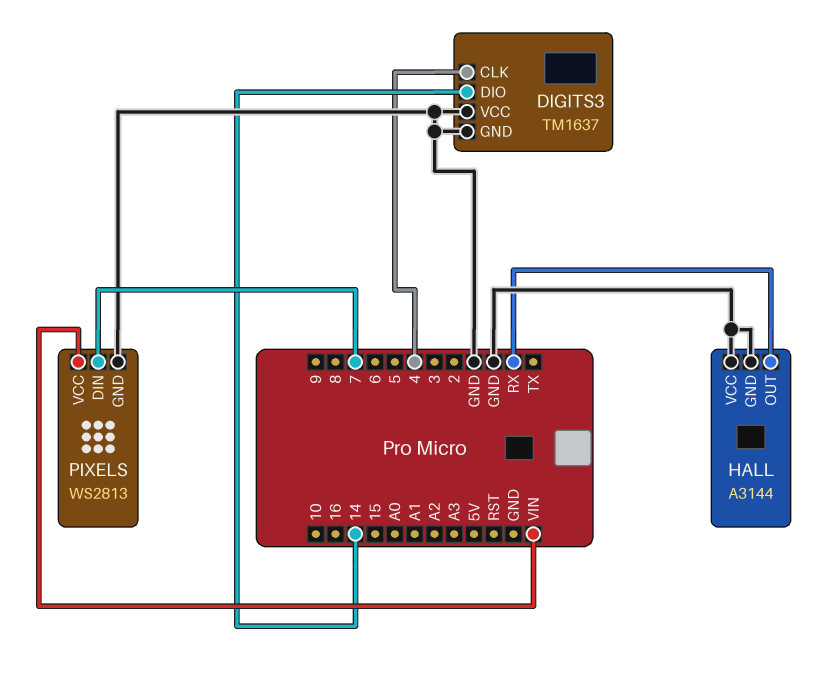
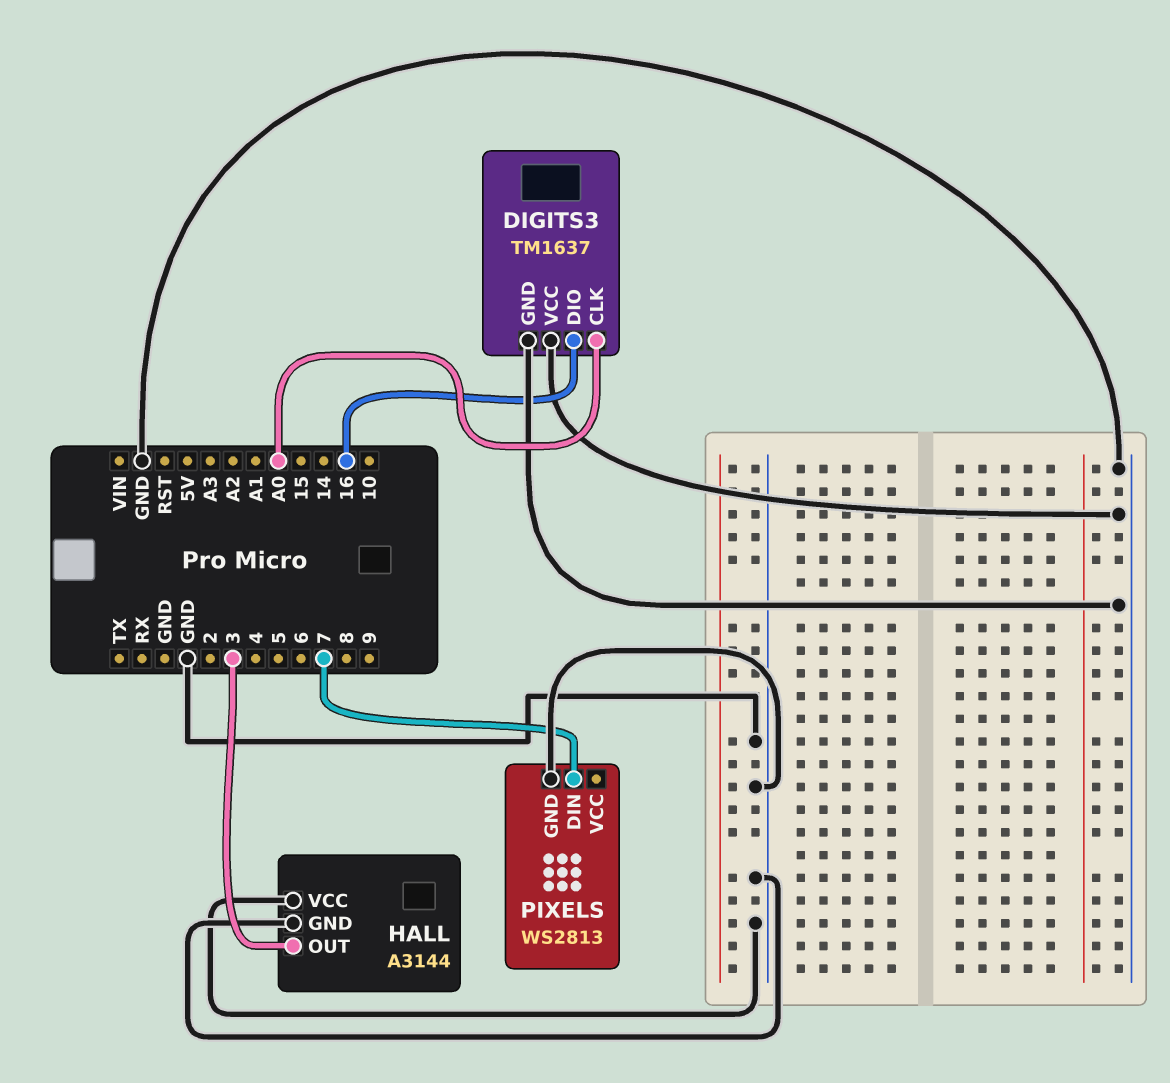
DIGITS3 pin CLK: 4 -> A0
DIGITS3 pin DIO: 14 -> 16
HALL pin OUT: RX -> 3
PIXELS pin VCC: VIN -> none

